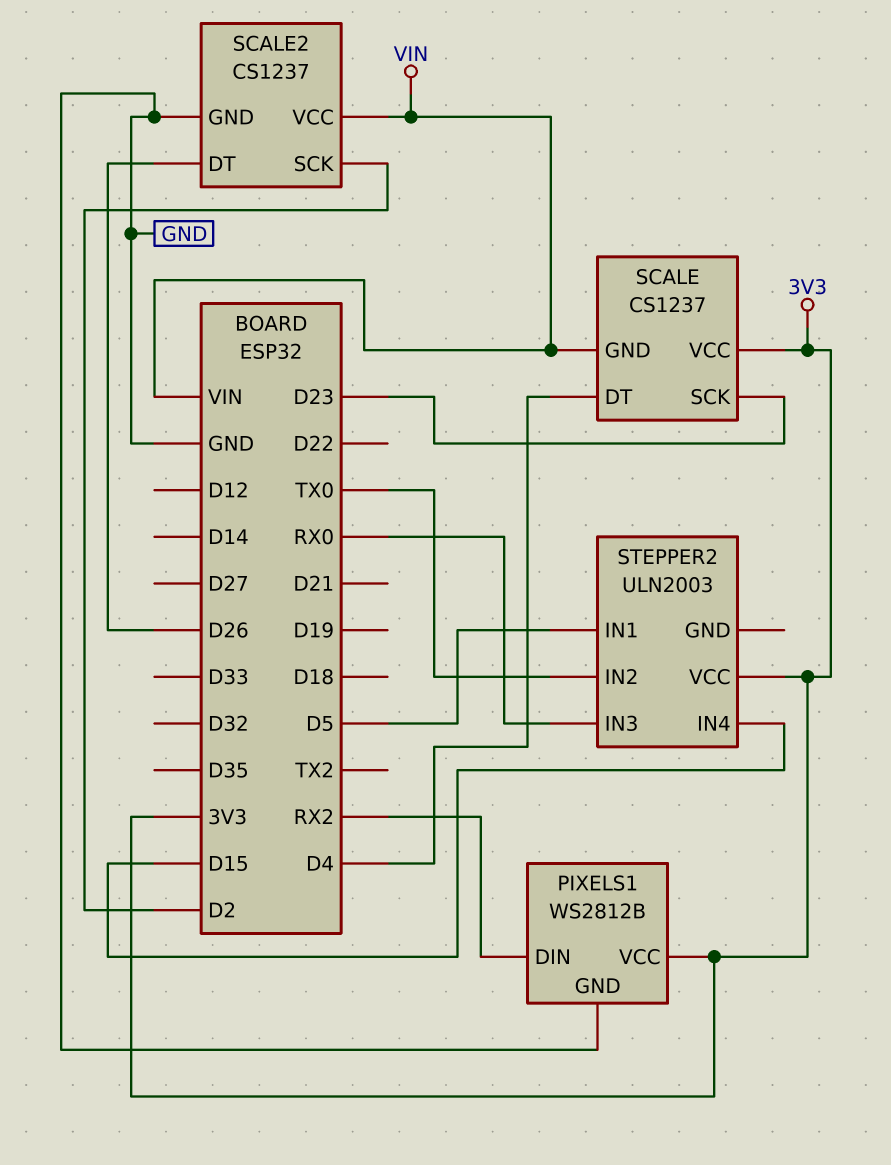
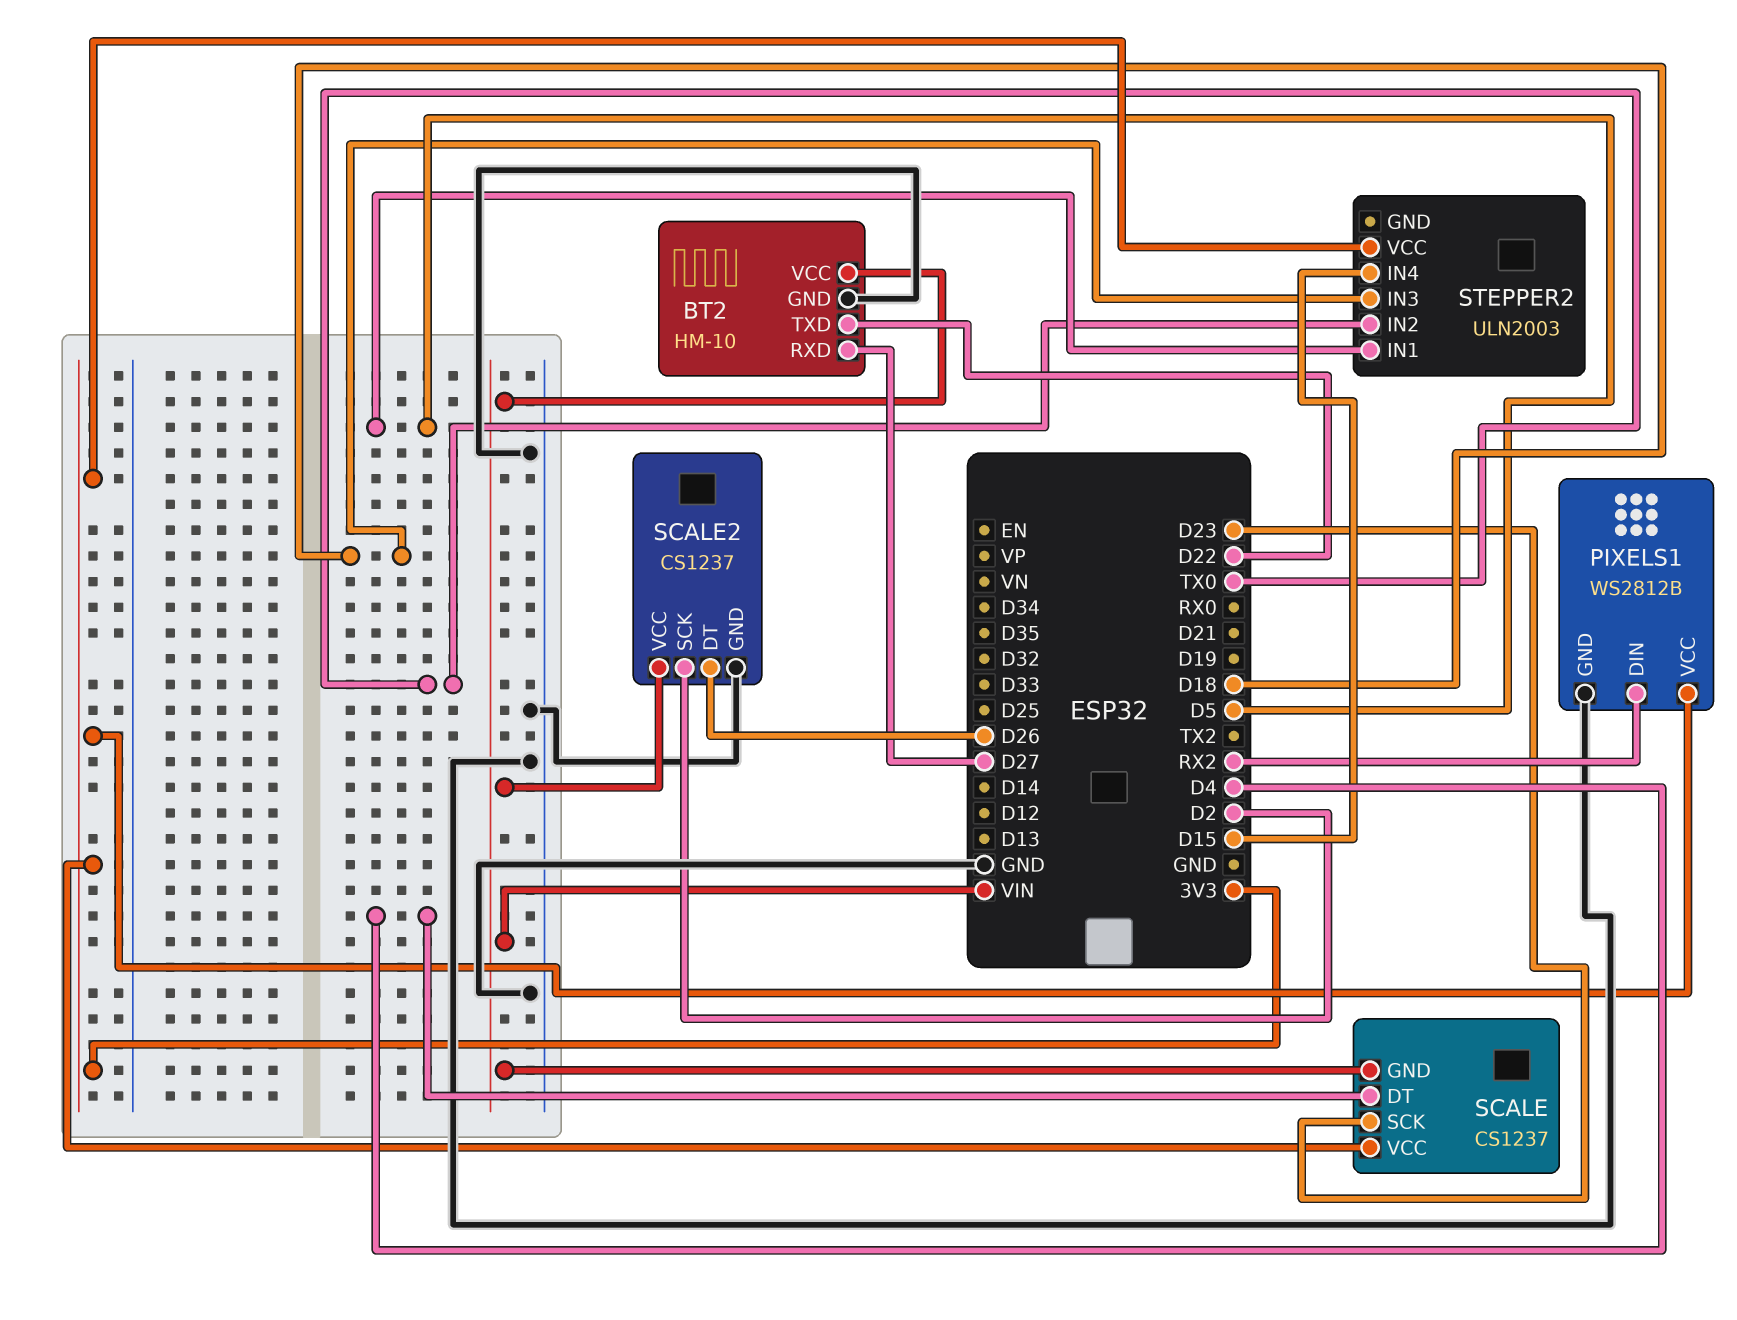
BT2: none -> HM-10
BT2 pin GND: none -> GND
BT2 pin RXD: none -> D27
BT2 pin TXD: none -> D22
BT2 pin VCC: none -> VIN
STEPPER2 pin IN3: RX0 -> D18

